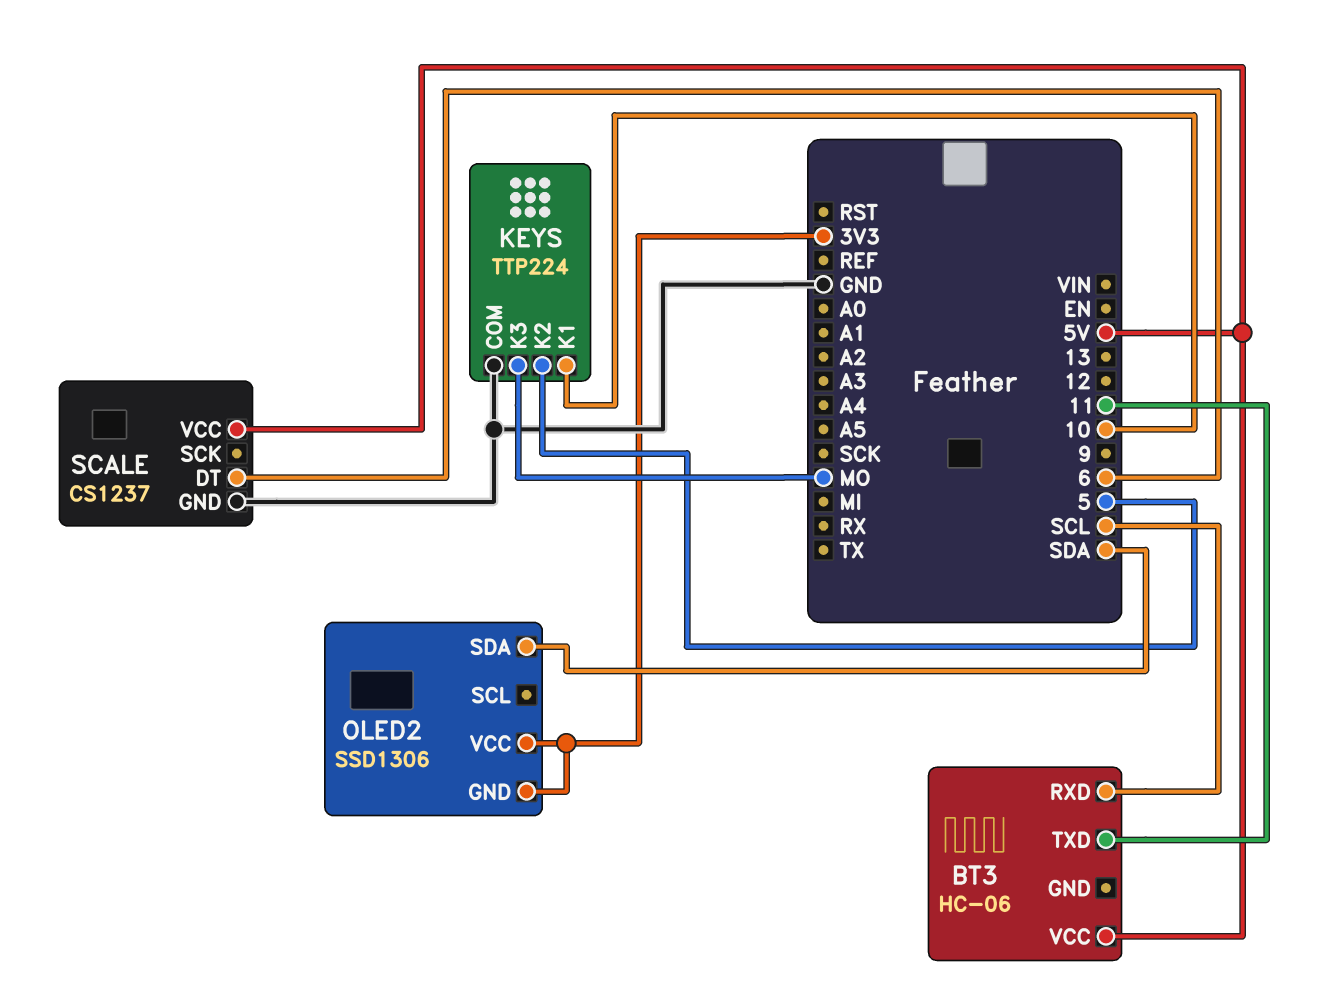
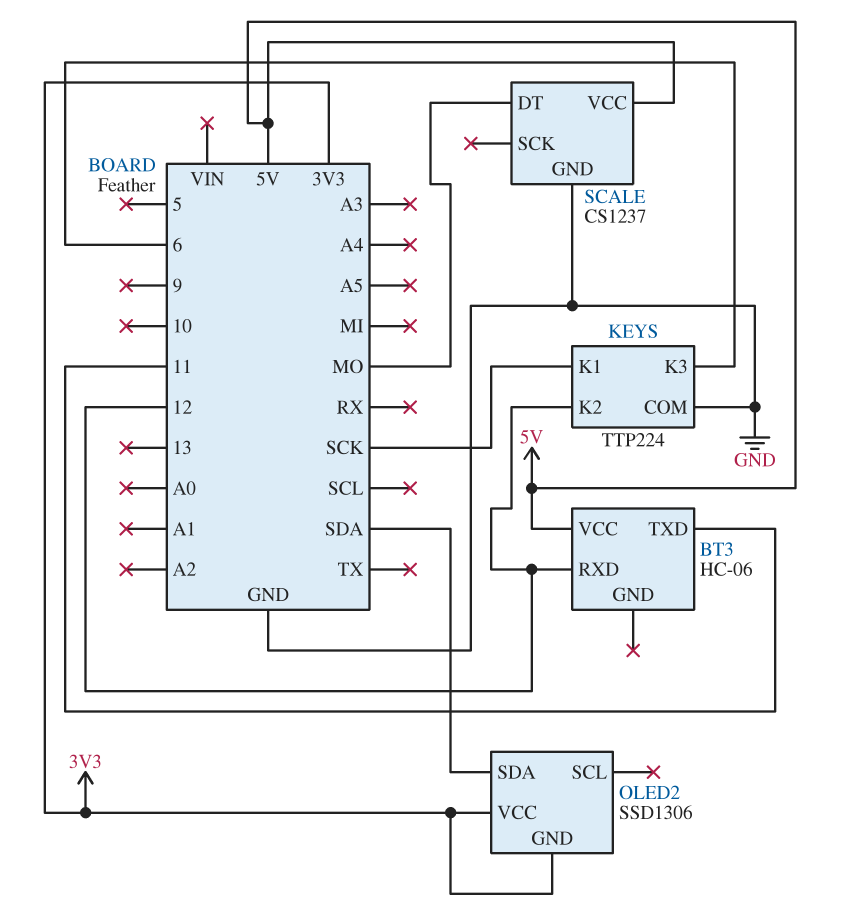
BT3 pin RXD: SCL -> 12
KEYS pin K1: 10 -> SCK
KEYS pin K2: 5 -> 12
KEYS pin K3: MO -> 6
SCALE pin DT: 6 -> MO

